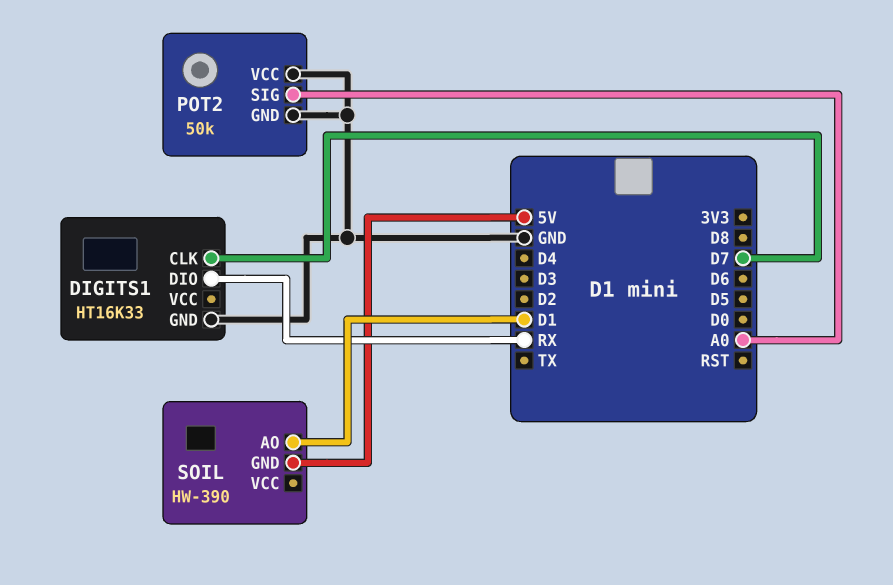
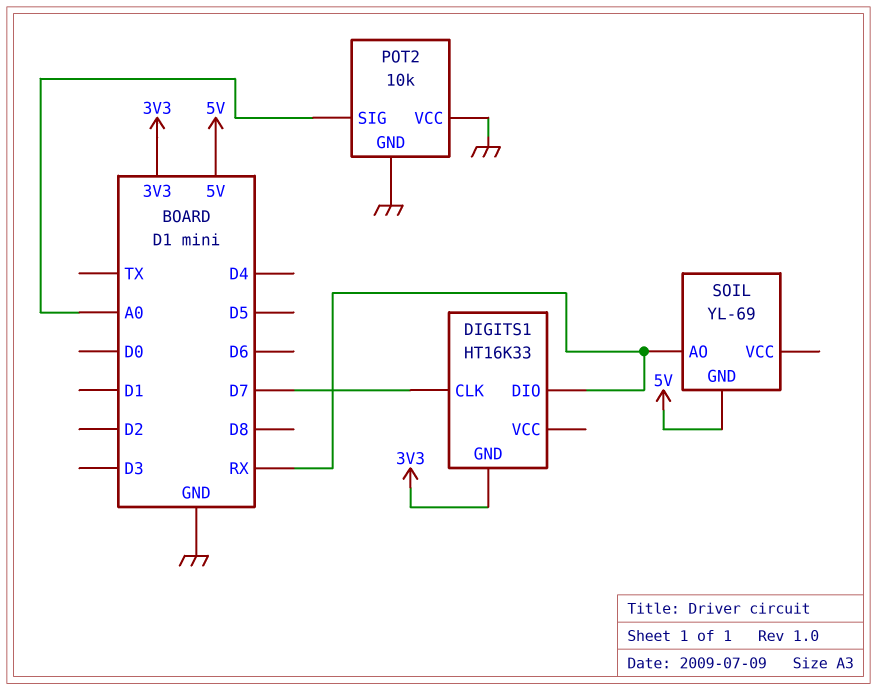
DIGITS1 pin GND: GND -> 3V3
POT2: 50k -> 10k
SOIL: HW-390 -> YL-69
SOIL pin AO: D1 -> RX

